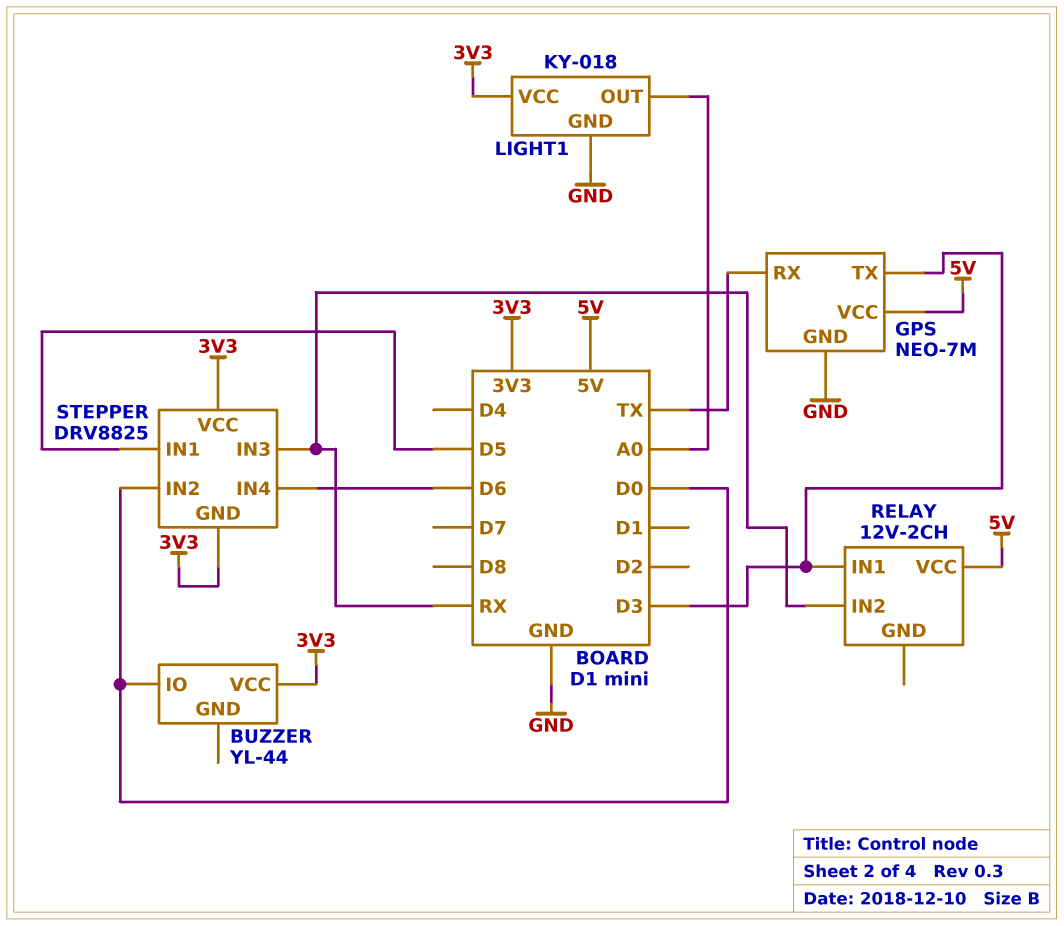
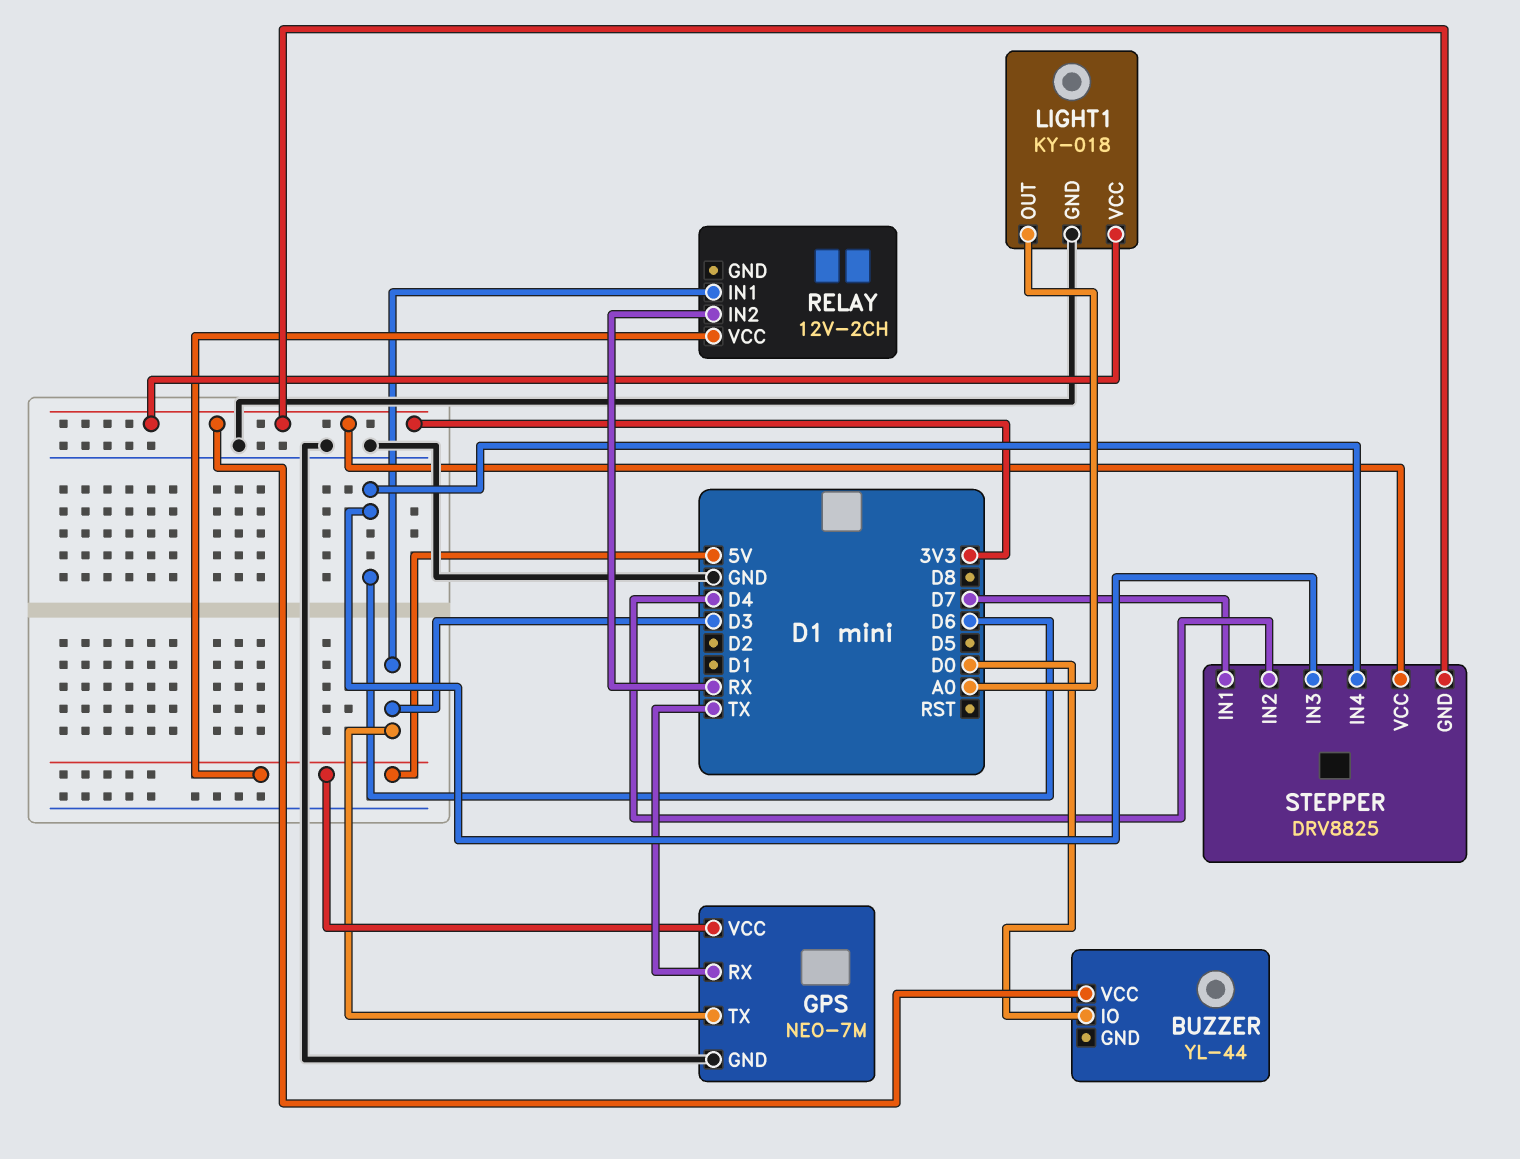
STEPPER pin IN1: D5 -> D7
STEPPER pin IN2: D0 -> D4
STEPPER pin IN3: RX -> D6

